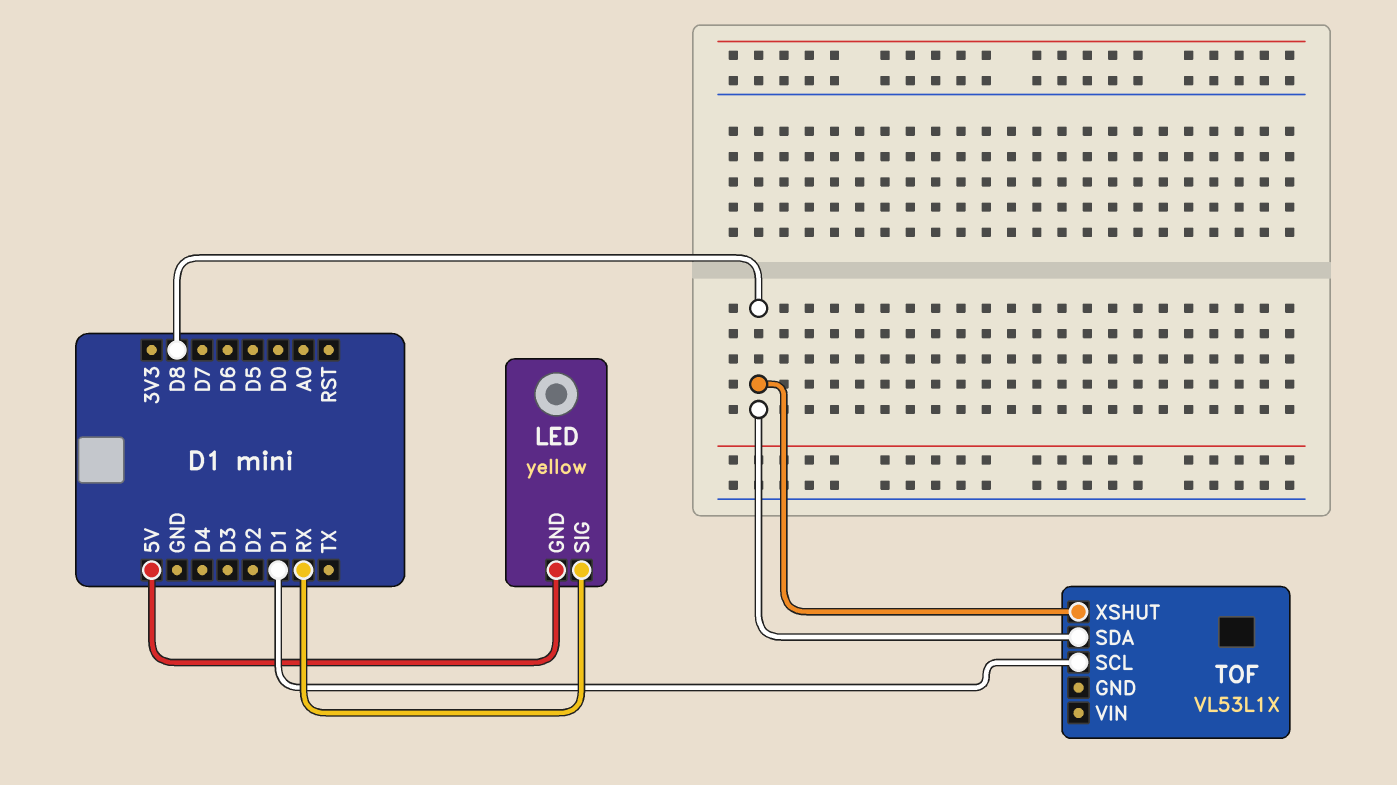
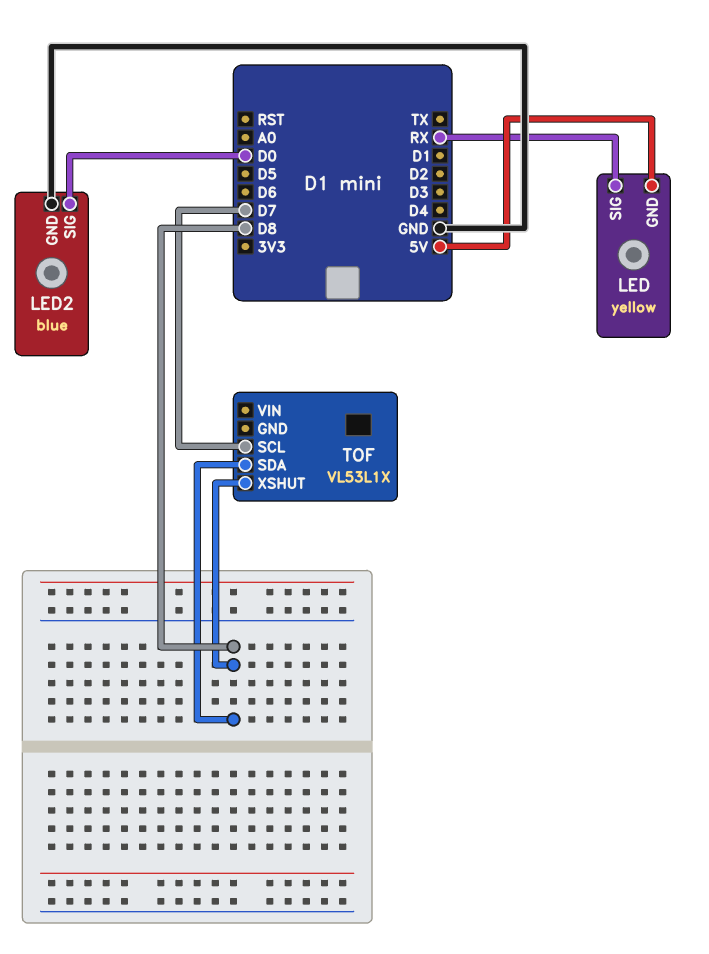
LED2: none -> blue
LED2 pin GND: none -> GND
LED2 pin SIG: none -> D0
TOF pin SCL: D1 -> D7

